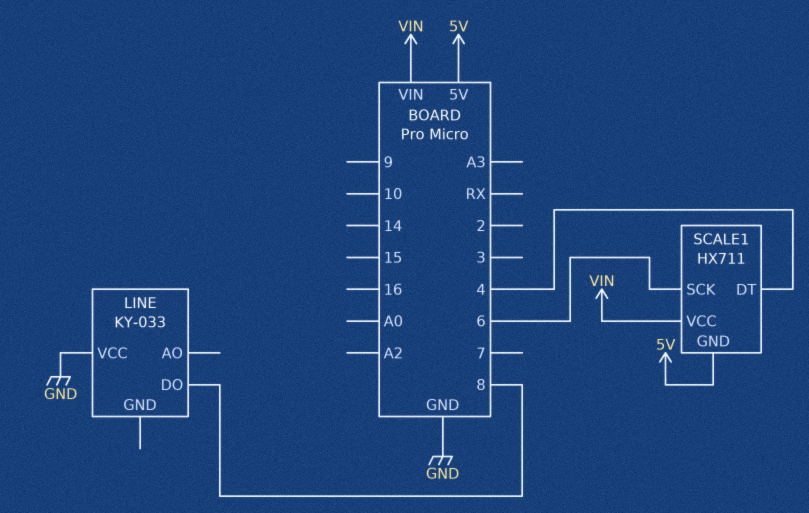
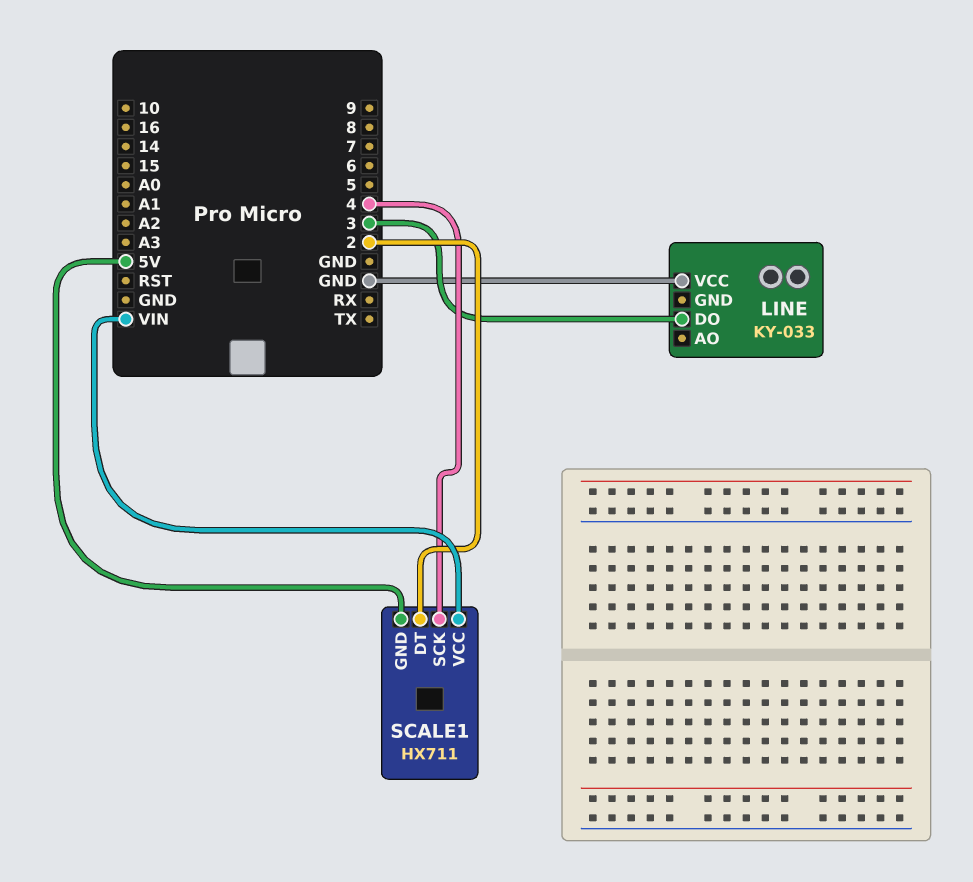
LINE pin DO: 8 -> 3
SCALE1 pin DT: 4 -> 2
SCALE1 pin SCK: 6 -> 4

